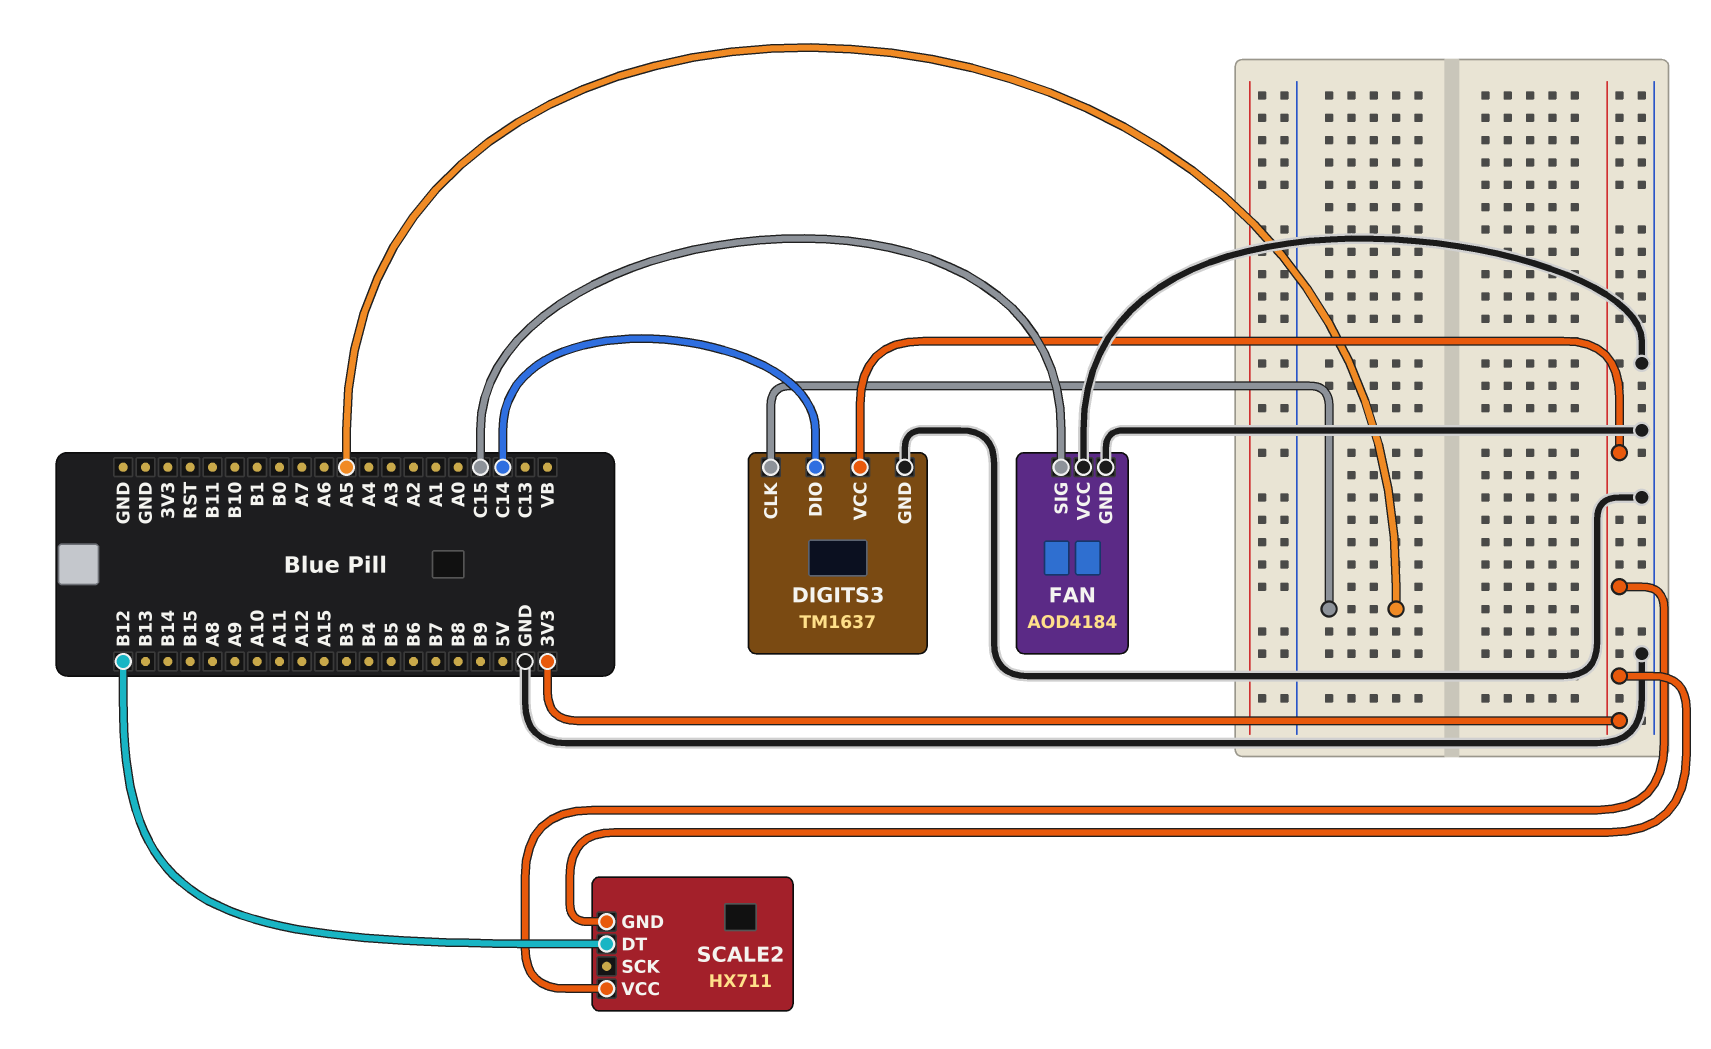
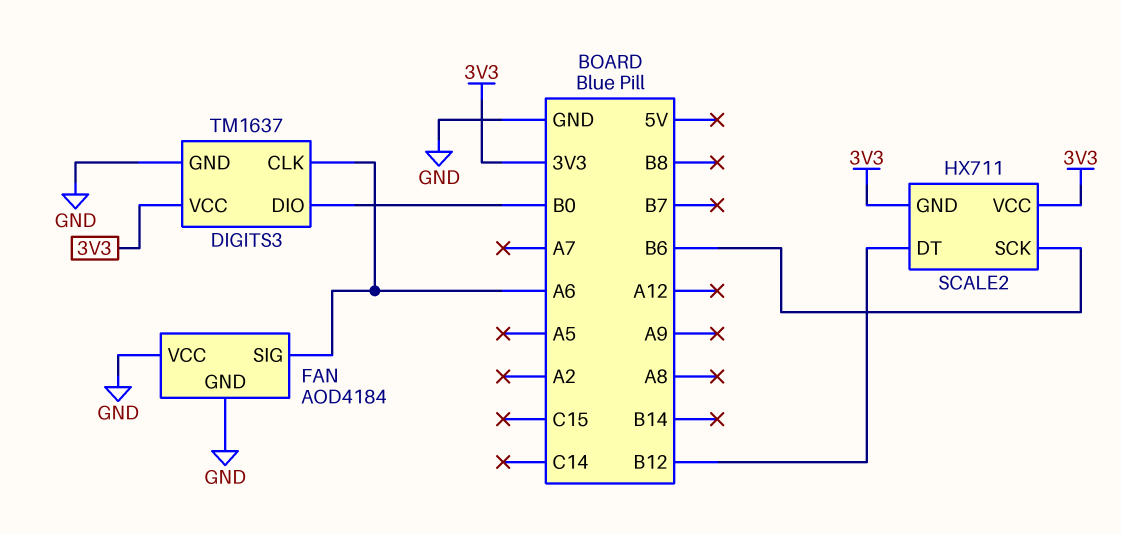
DIGITS3 pin CLK: A5 -> A6
DIGITS3 pin DIO: C14 -> B0
FAN pin SIG: C15 -> A6
SCALE2 pin SCK: none -> B6

